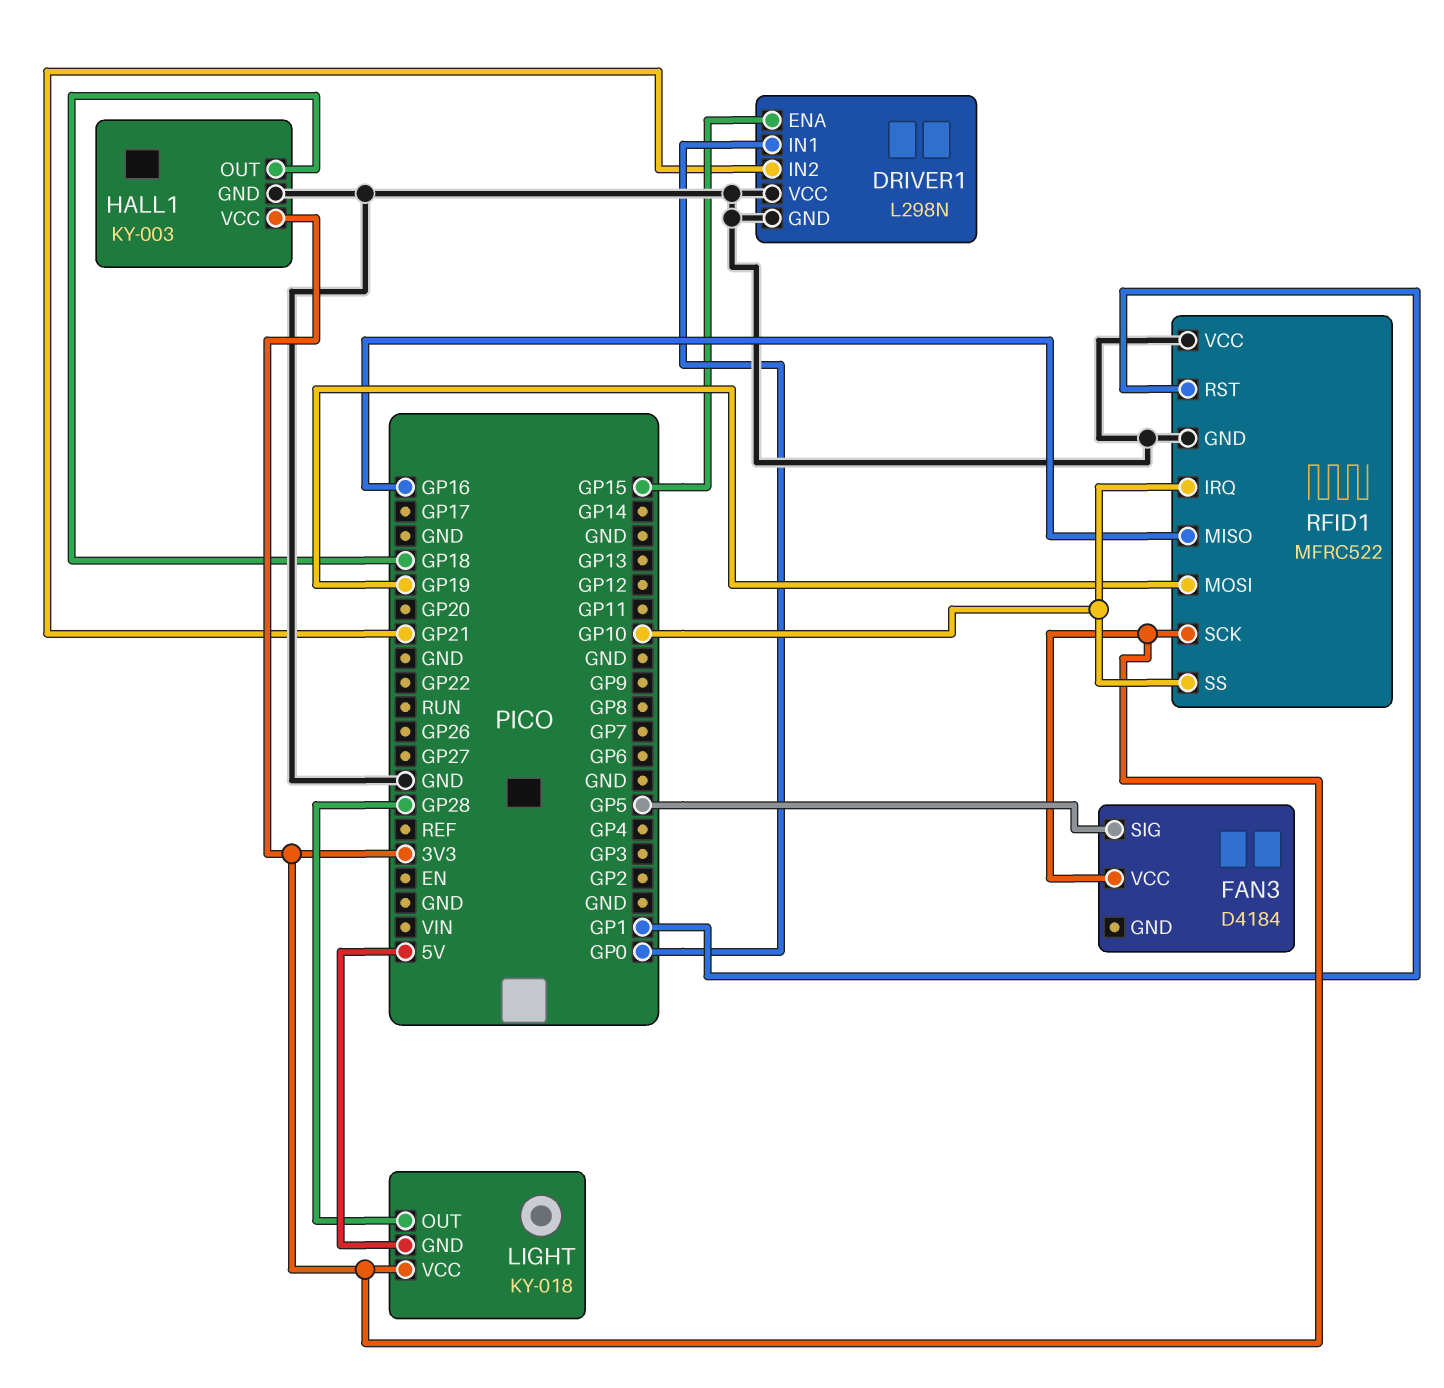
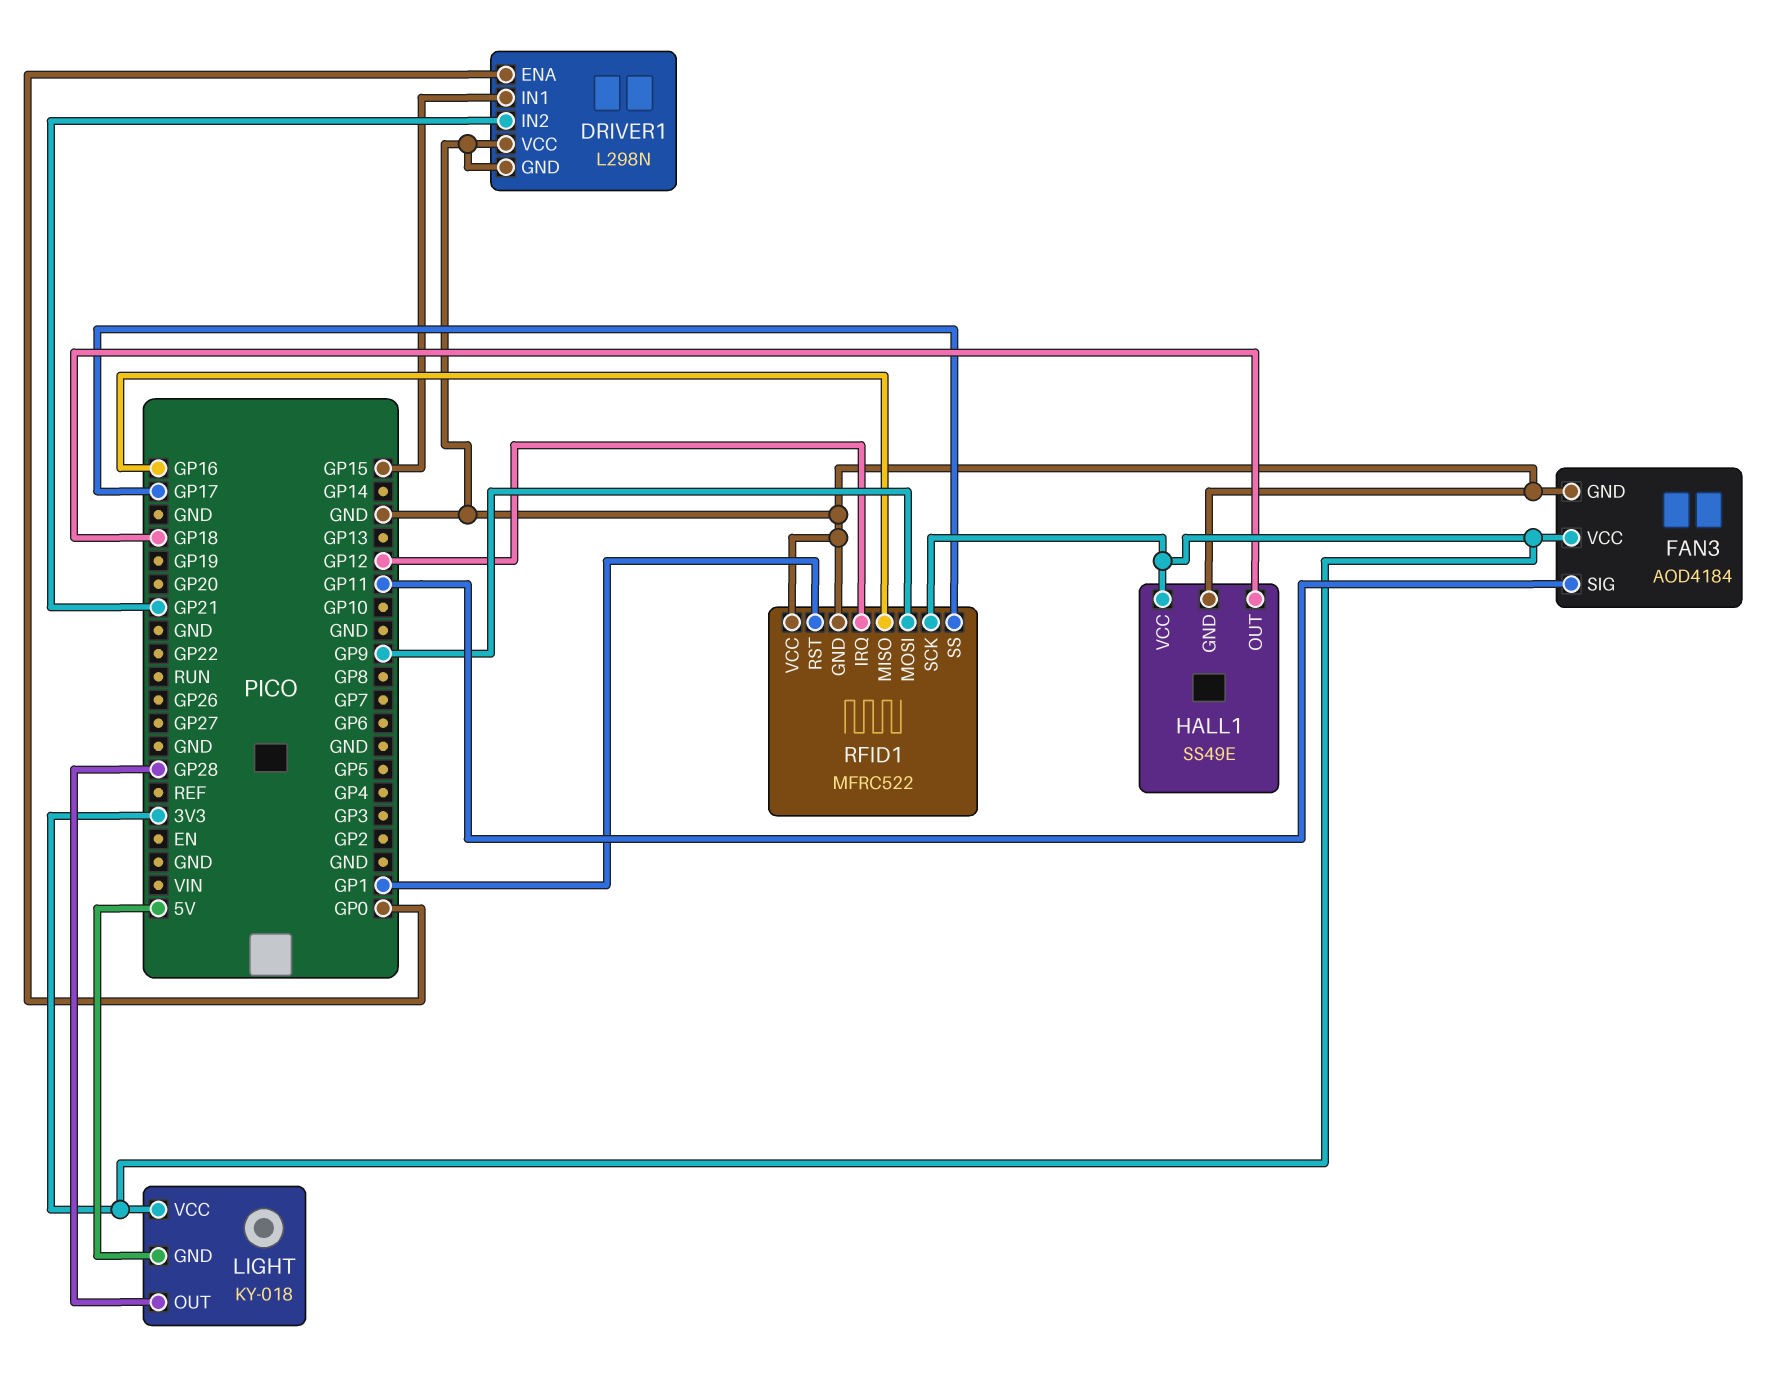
DRIVER1 pin ENA: GP15 -> GP0
DRIVER1 pin IN1: GP0 -> GP15
FAN3: D4184 -> AOD4184
FAN3 pin GND: none -> GND
FAN3 pin SIG: GP5 -> GP11
HALL1: KY-003 -> SS49E
RFID1 pin IRQ: GP10 -> GP12
RFID1 pin MOSI: GP19 -> GP9
RFID1 pin SS: GP10 -> GP17

